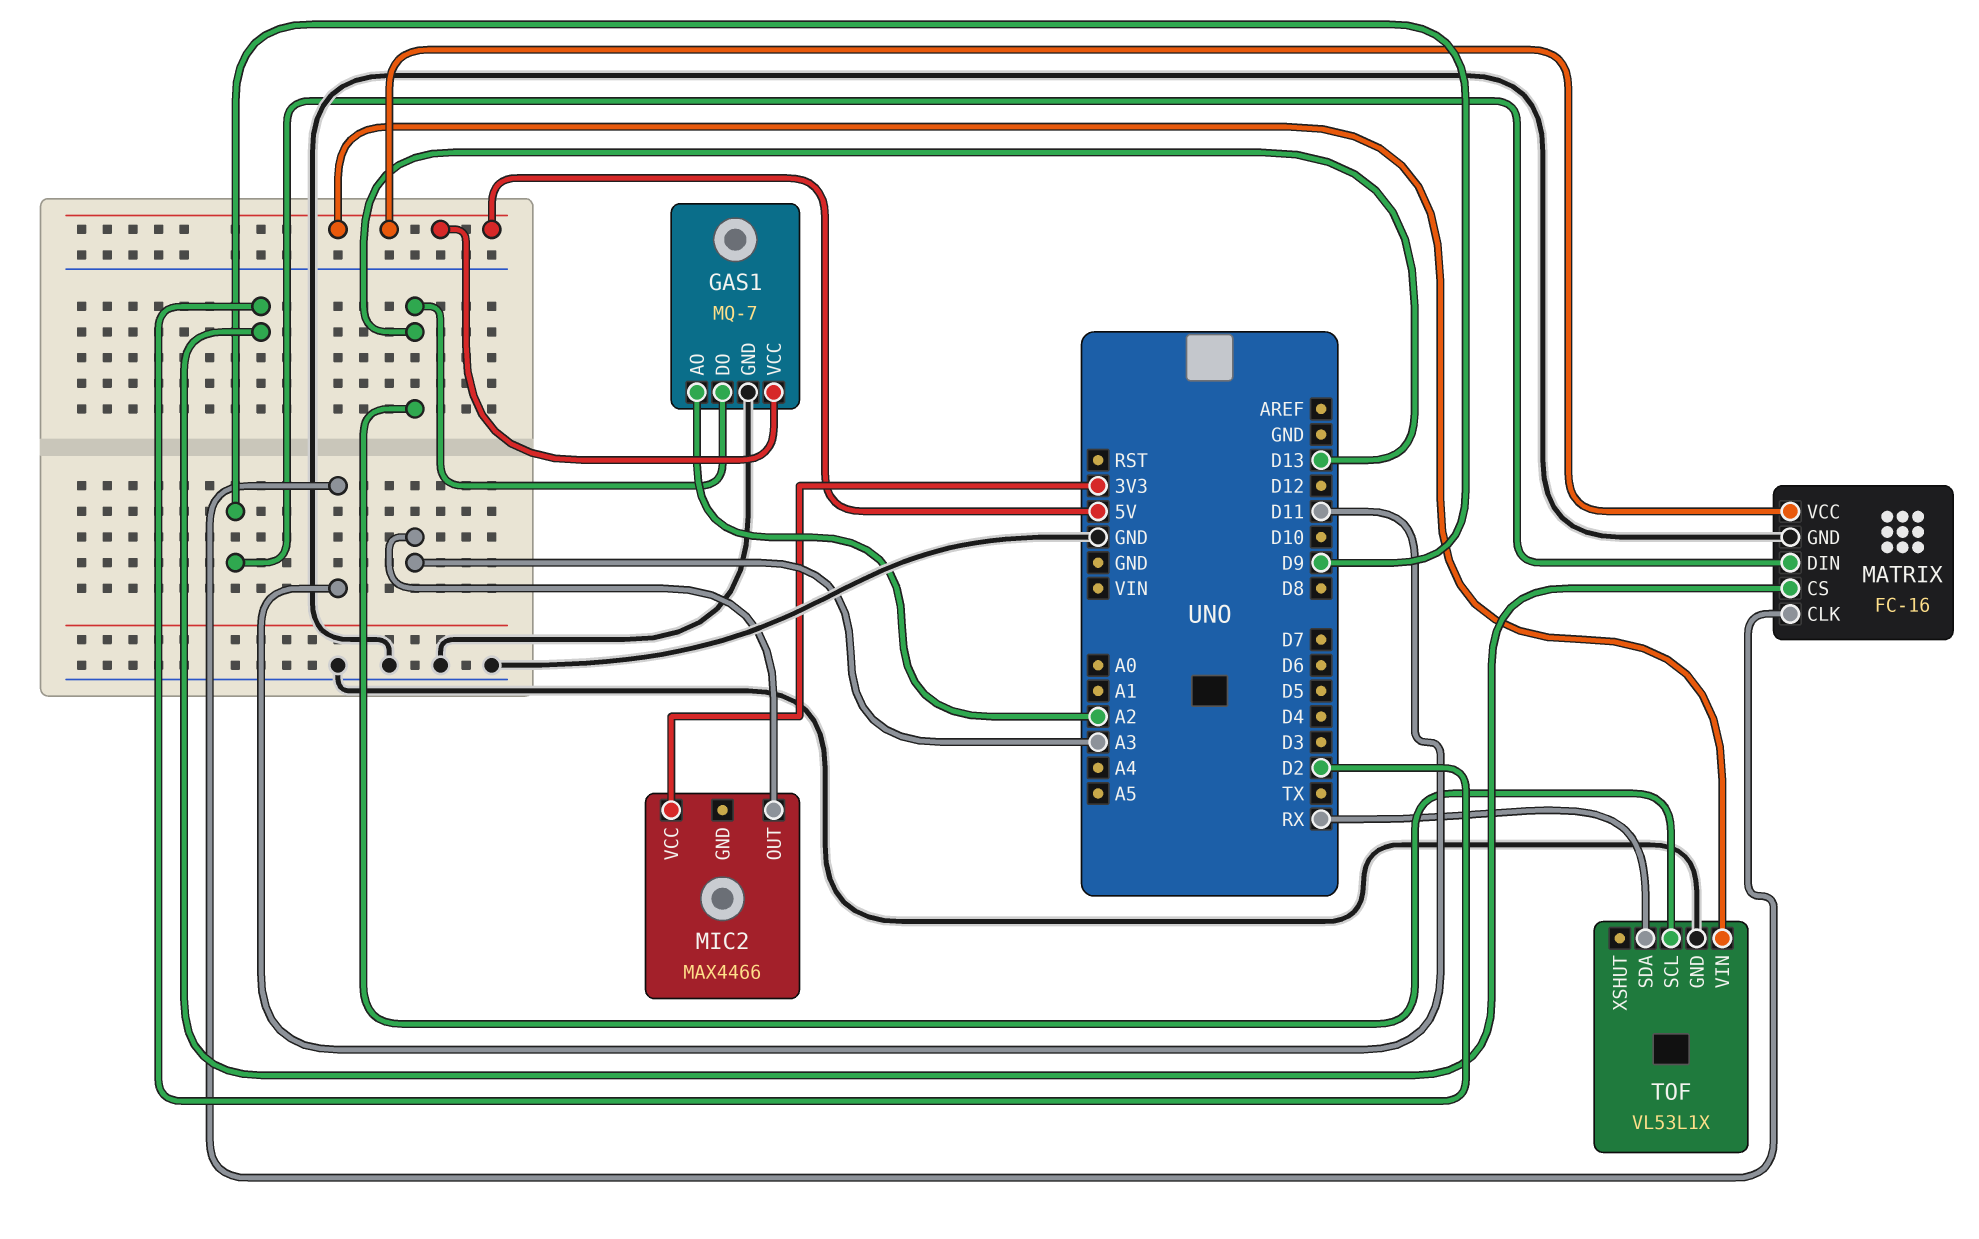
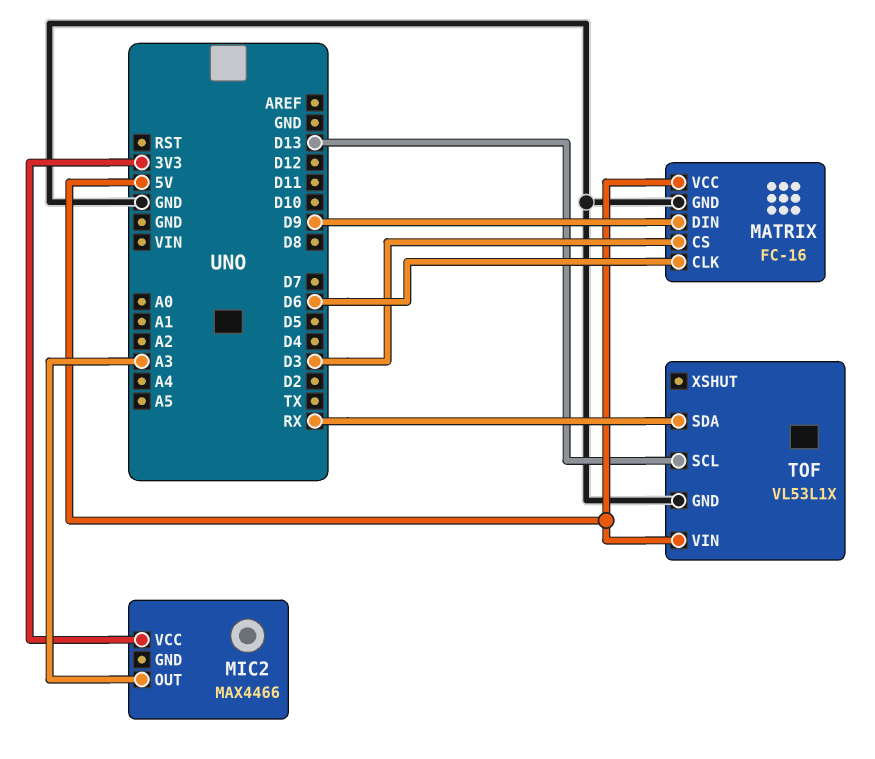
GAS1: MQ-7 -> none
GAS1 pin AO: A2 -> none
GAS1 pin DO: D13 -> none
GAS1 pin GND: GND -> none
GAS1 pin VCC: 5V -> none
MATRIX pin CLK: D11 -> D6
MATRIX pin CS: D2 -> D3

